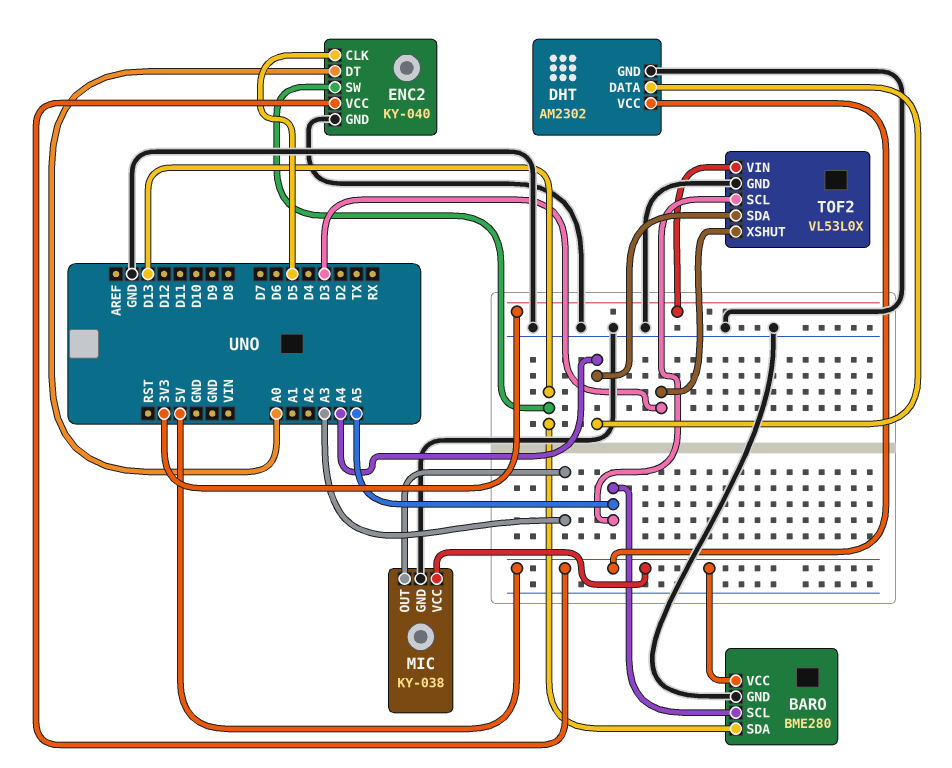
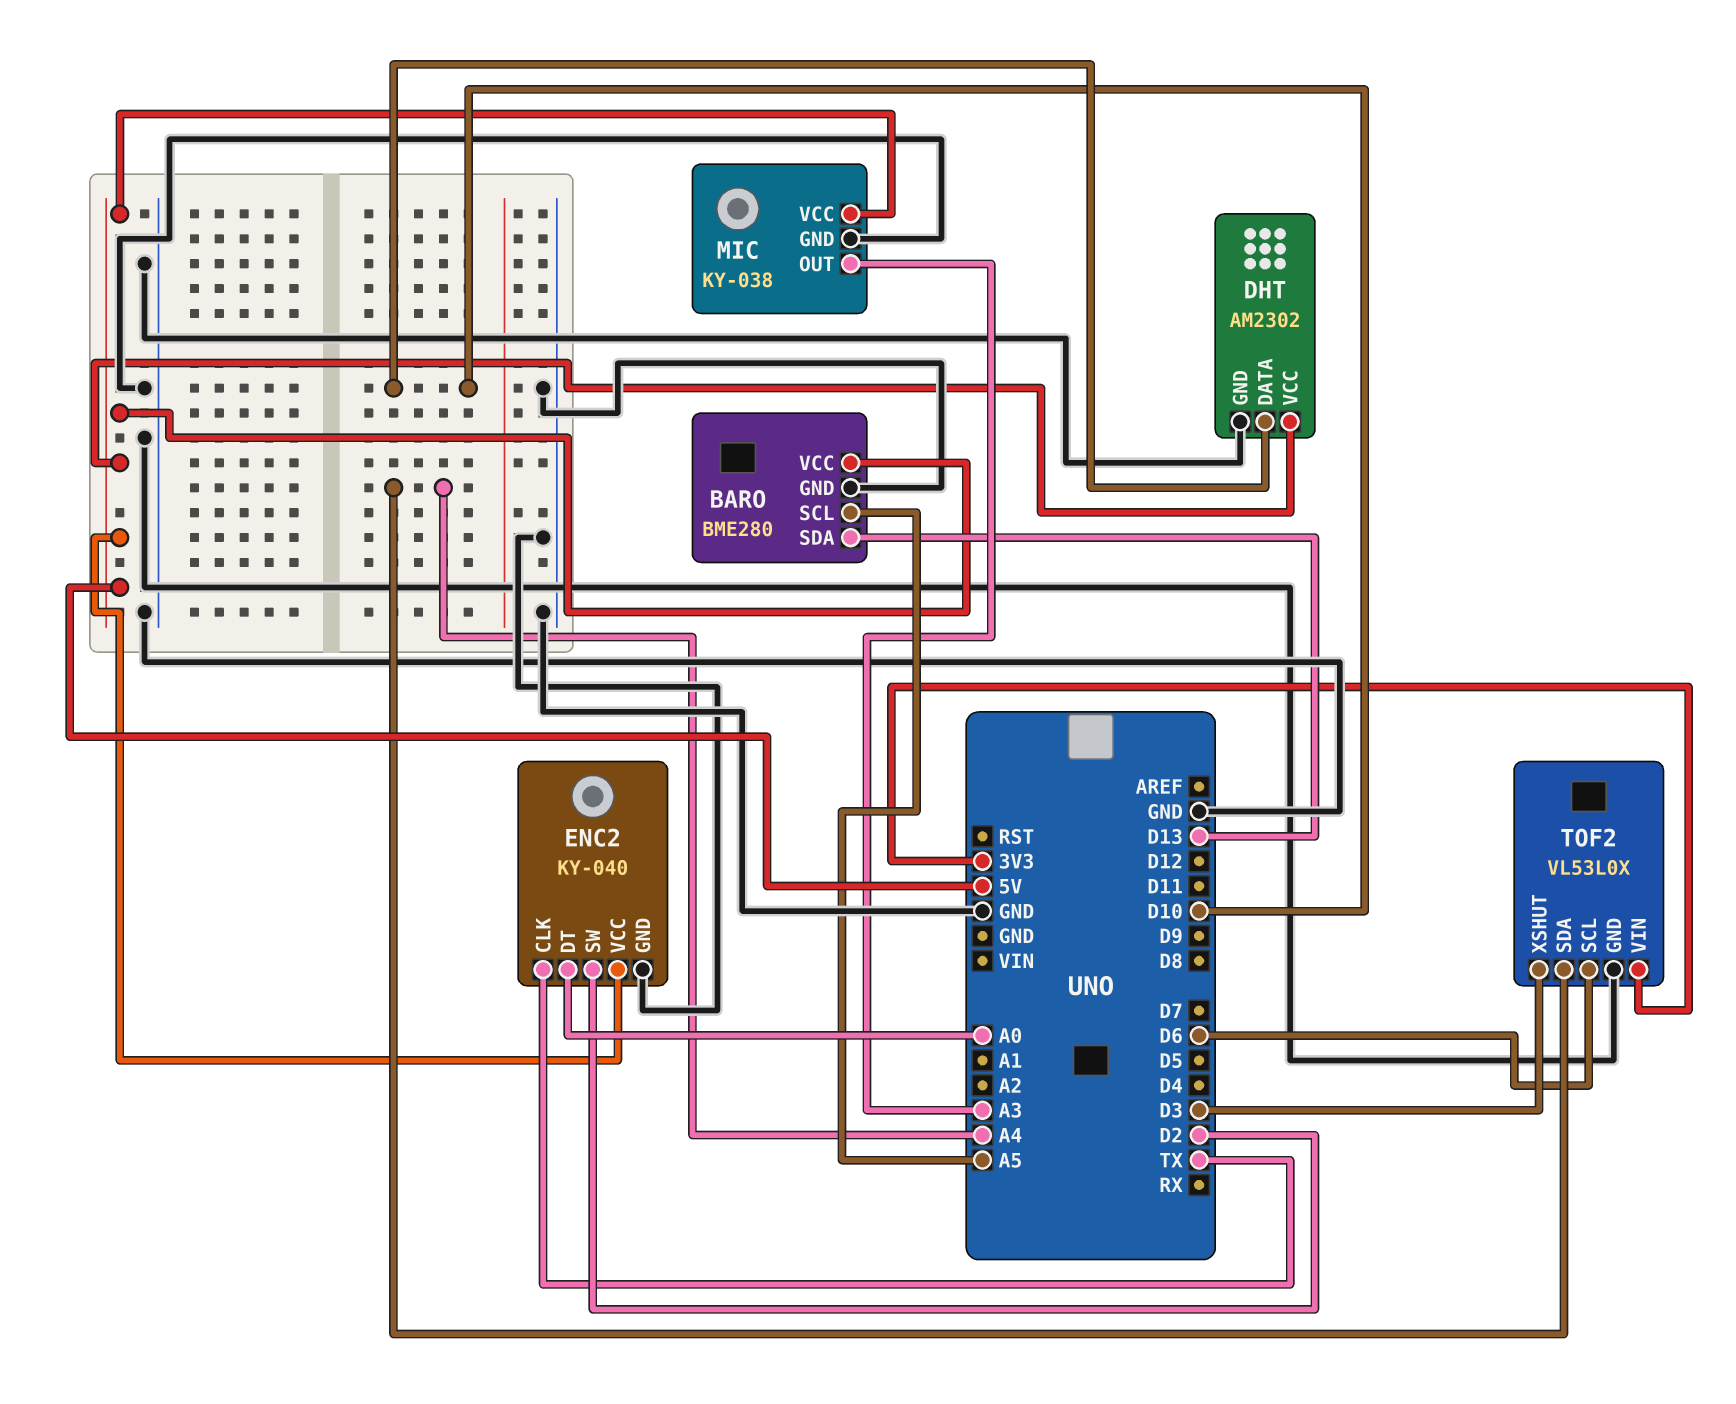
DHT pin DATA: A4 -> D10
ENC2 pin CLK: D5 -> TX
ENC2 pin SW: D13 -> D2
TOF2 pin SCL: A5 -> D6

